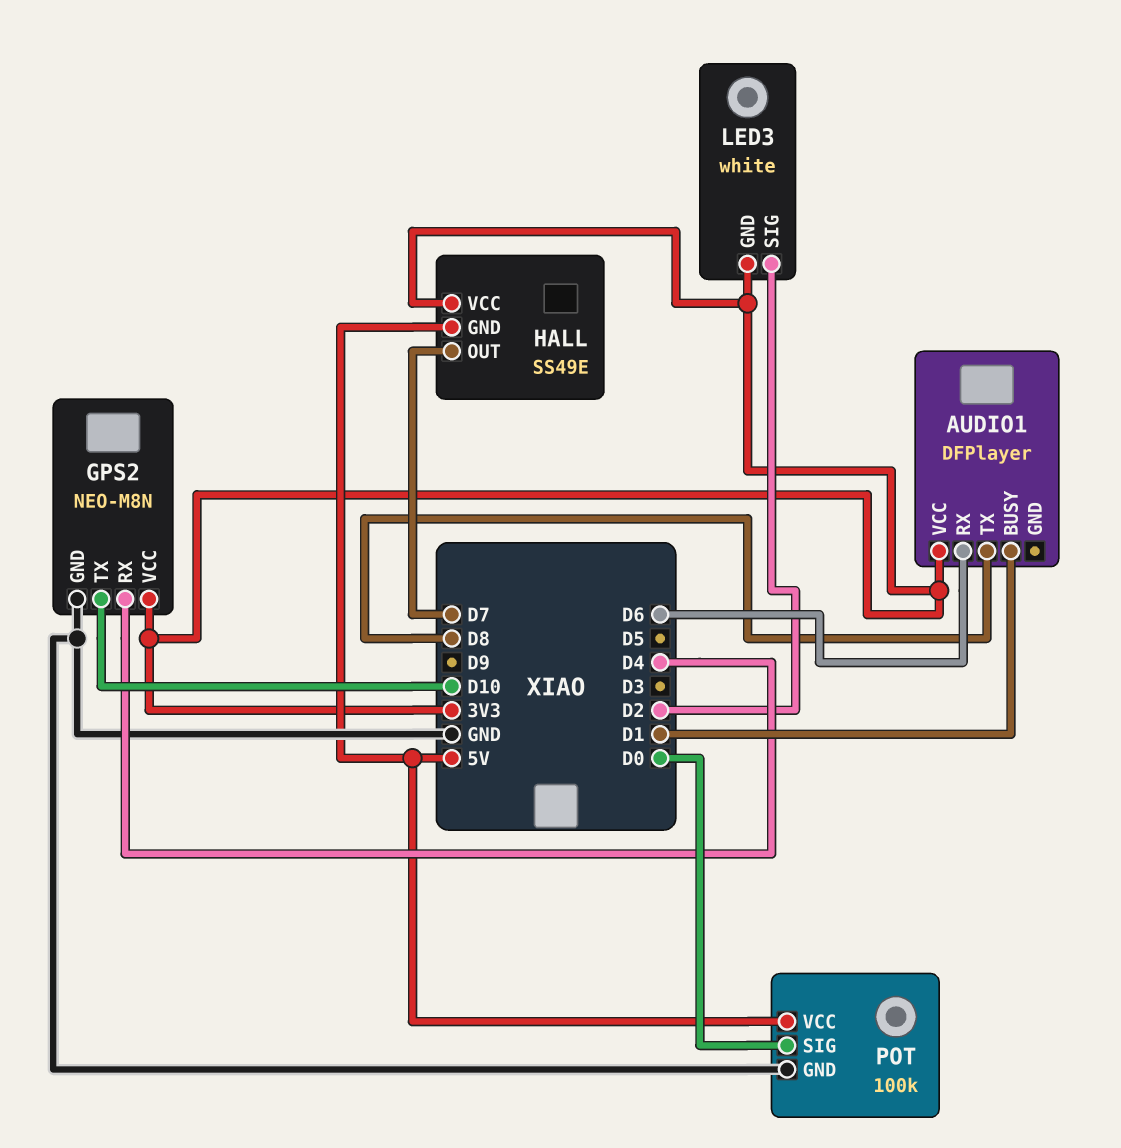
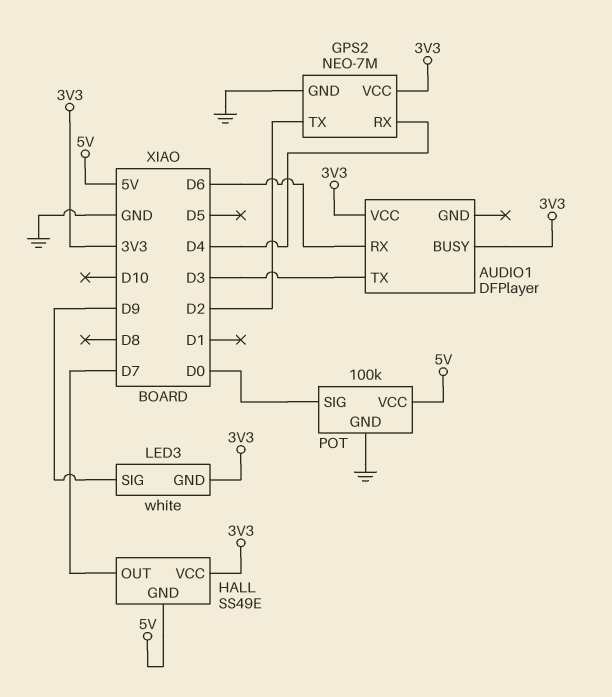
AUDIO1 pin BUSY: D1 -> 3V3
AUDIO1 pin TX: D8 -> D3
GPS2: NEO-M8N -> NEO-7M
GPS2 pin TX: D10 -> D2
LED3 pin SIG: D2 -> D9

